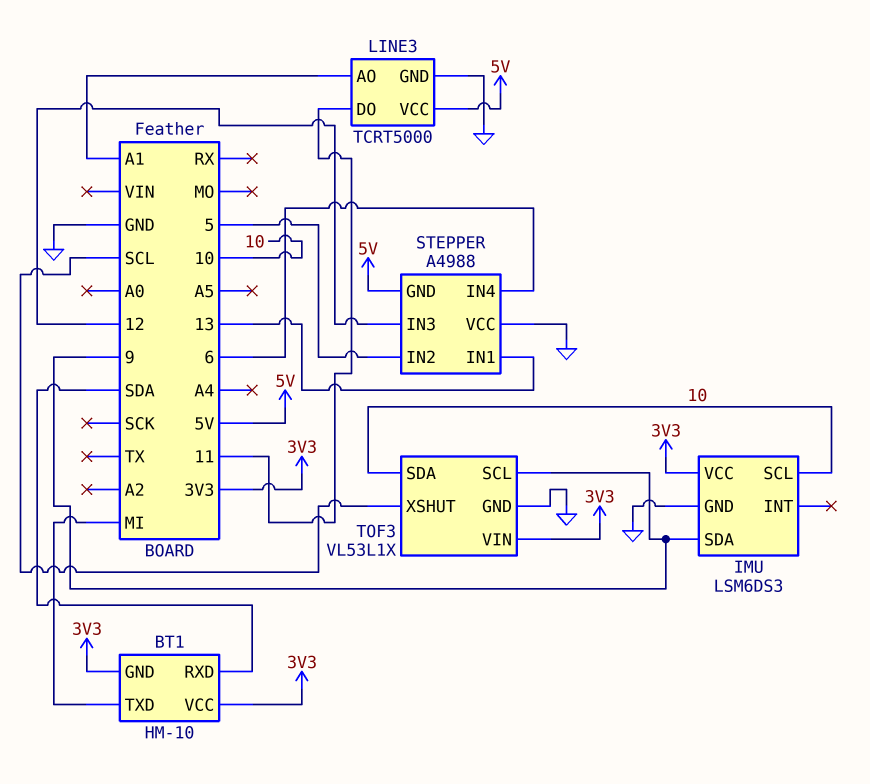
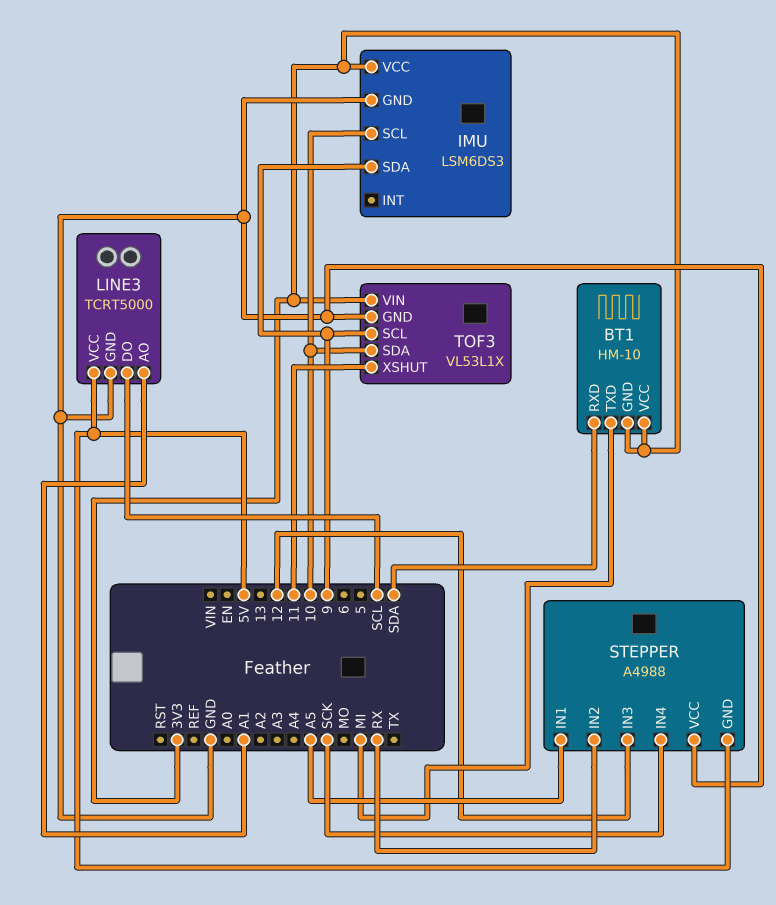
LINE3 pin DO: 11 -> SCL
STEPPER pin IN1: 13 -> A5
STEPPER pin IN2: 5 -> RX
STEPPER pin IN4: 6 -> SCK
TOF3 pin XSHUT: SCL -> 11

